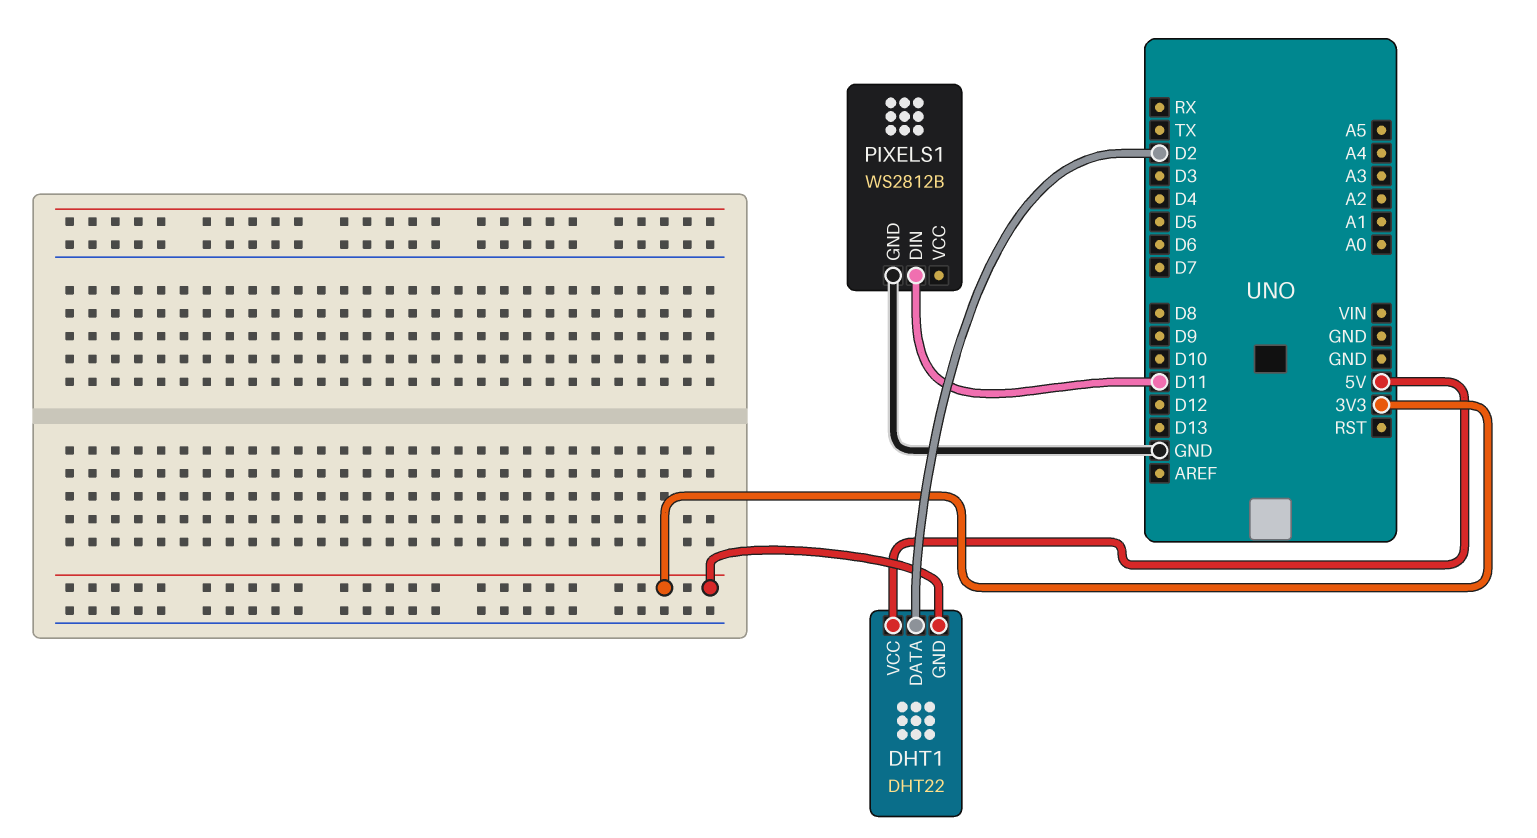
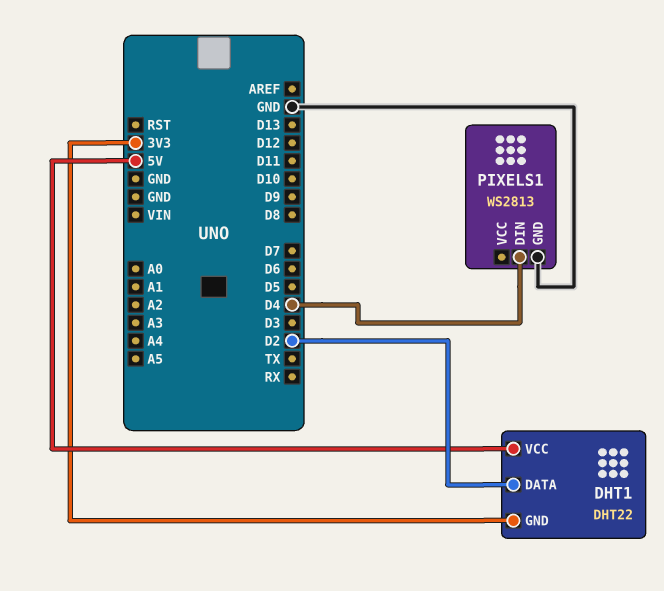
PIXELS1: WS2812B -> WS2813
PIXELS1 pin DIN: D11 -> D4

